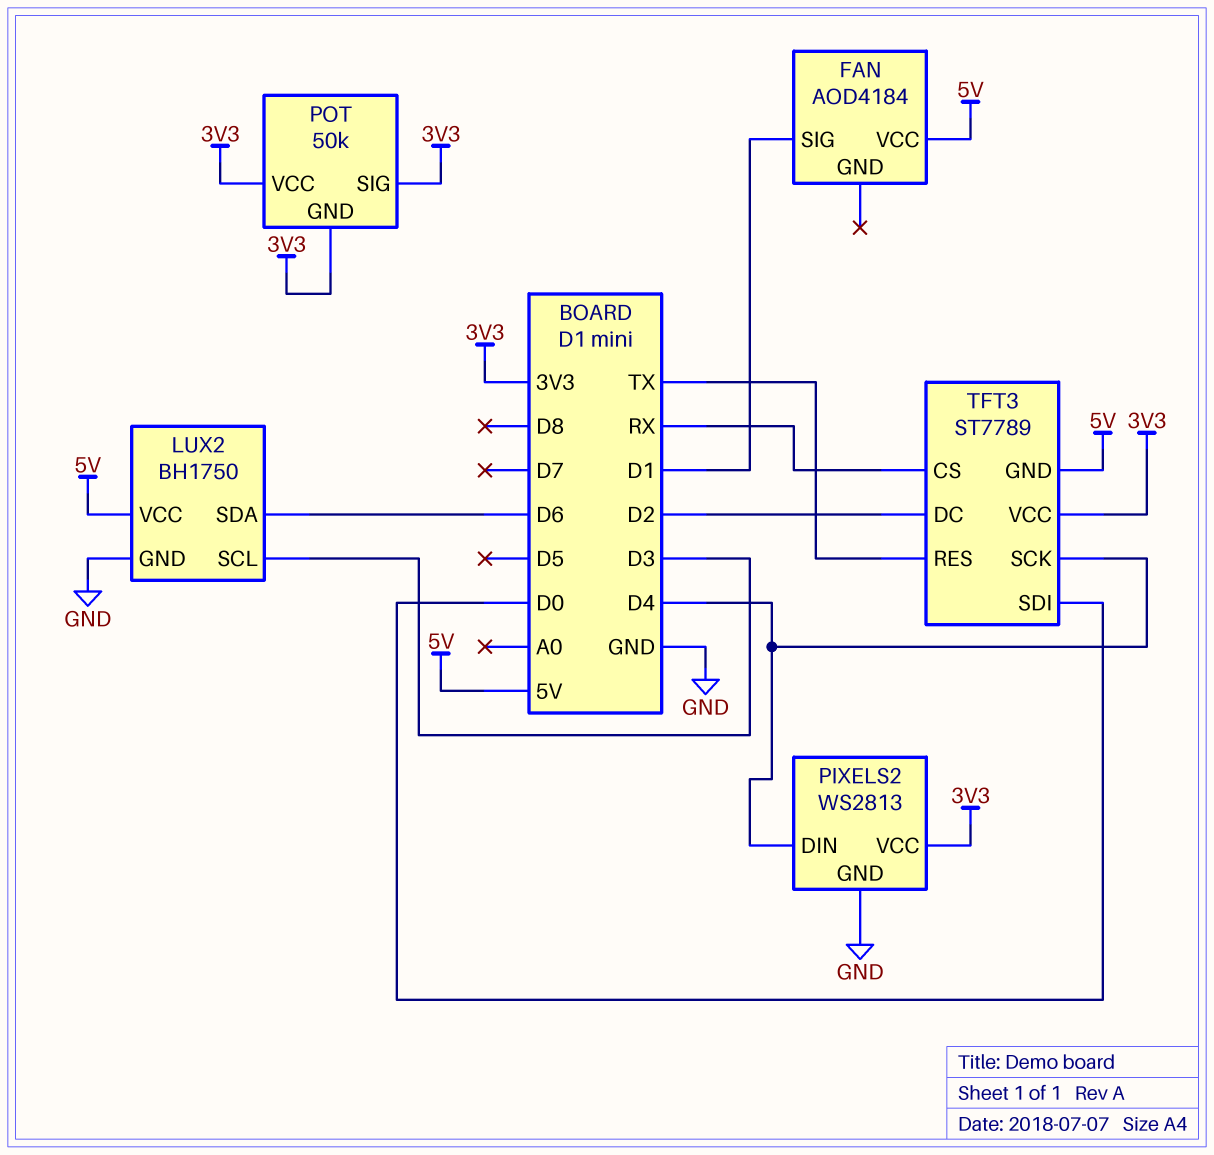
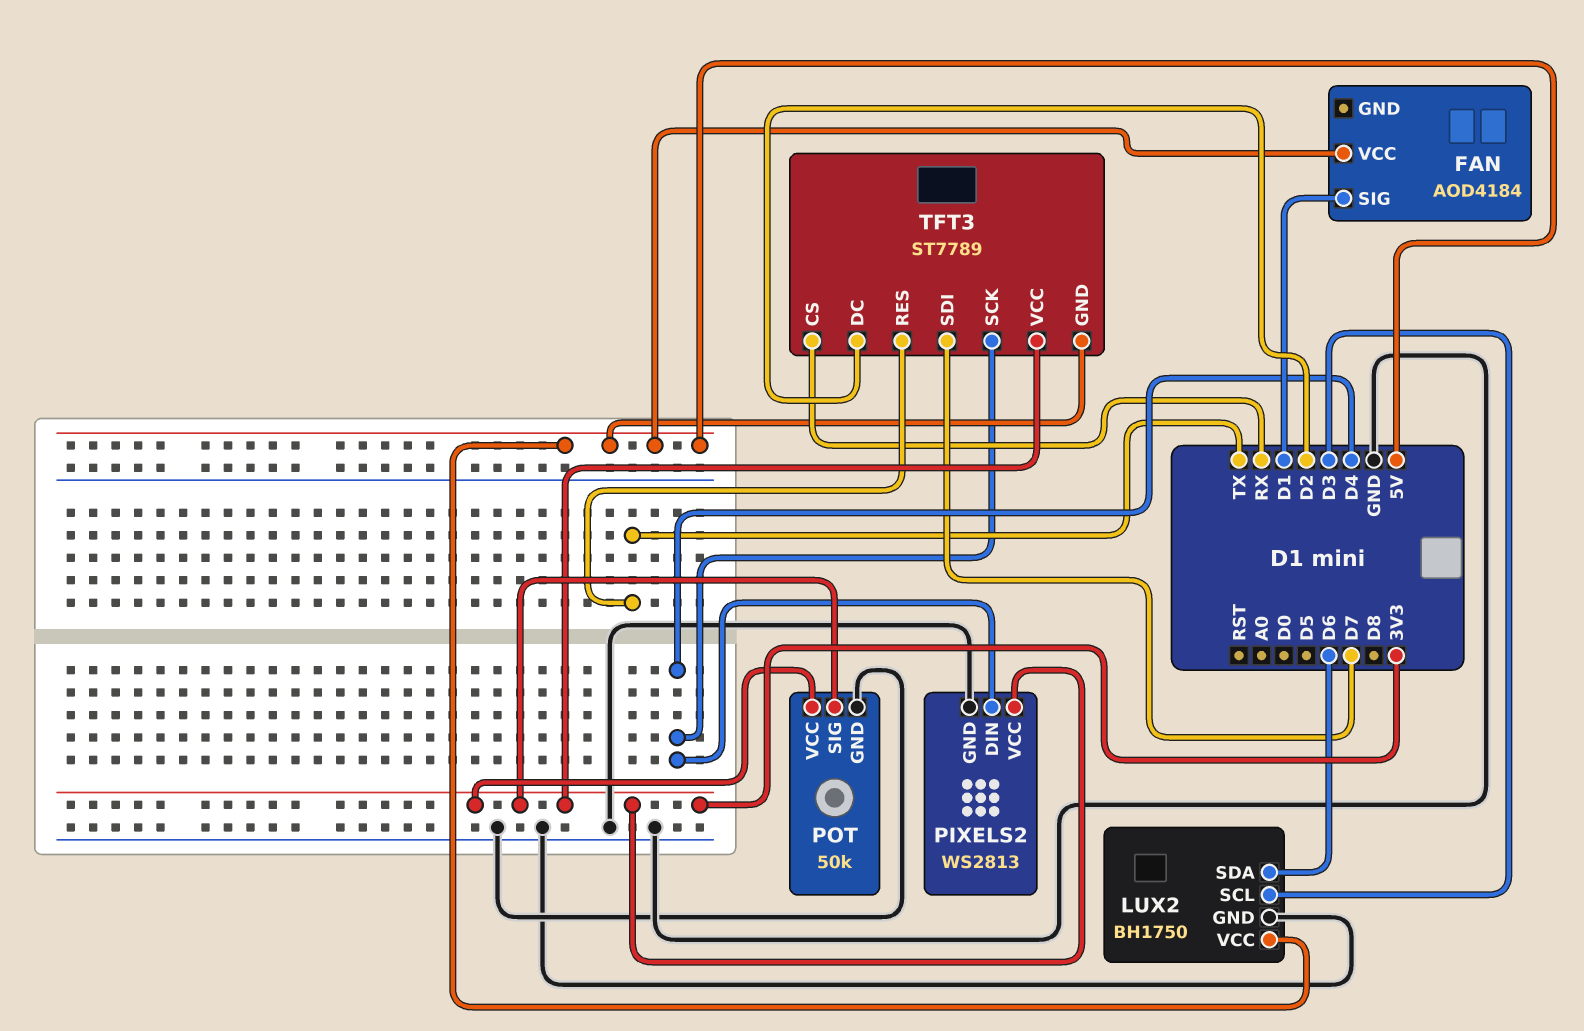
POT pin GND: 3V3 -> GND
TFT3 pin SDI: D0 -> D7

